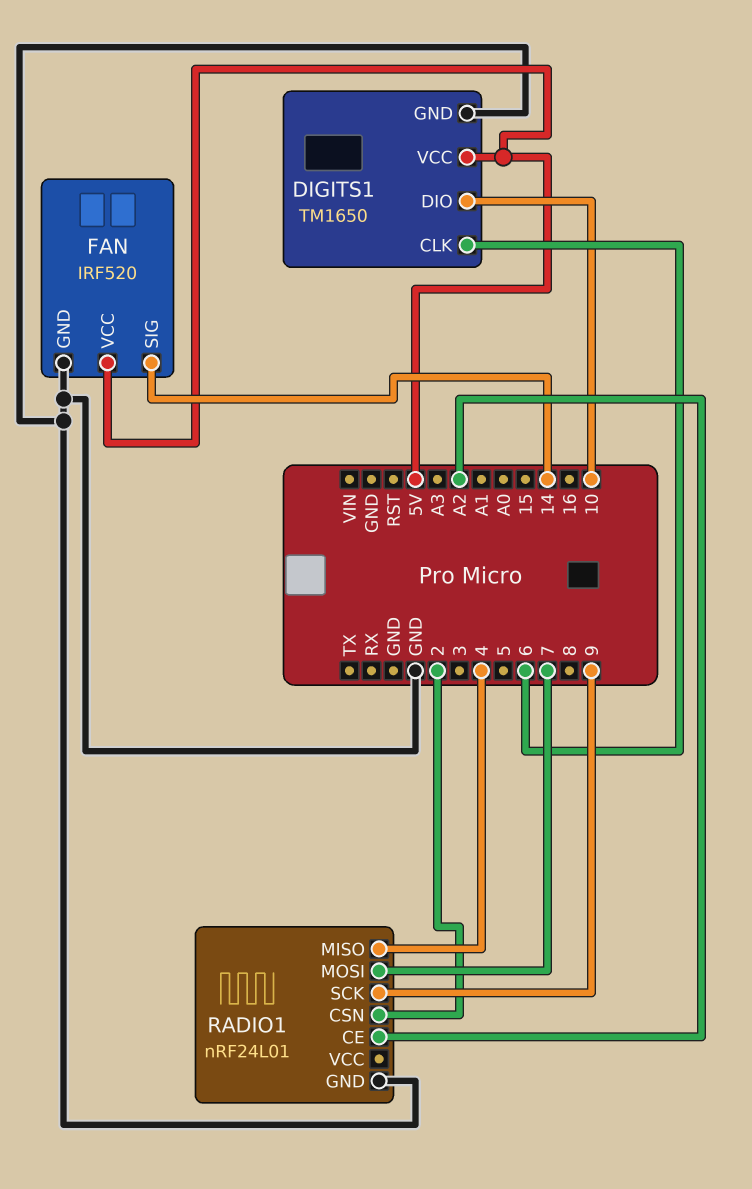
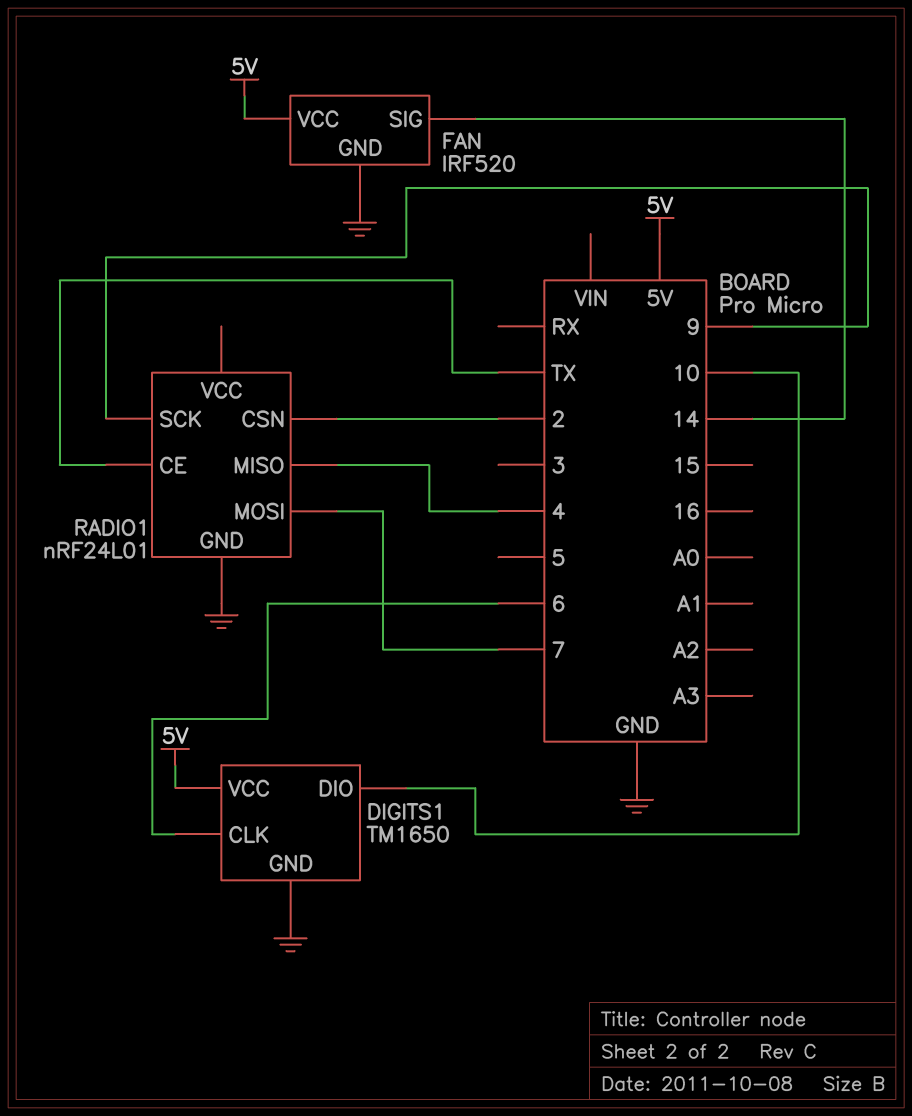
RADIO1 pin CE: A2 -> TX

